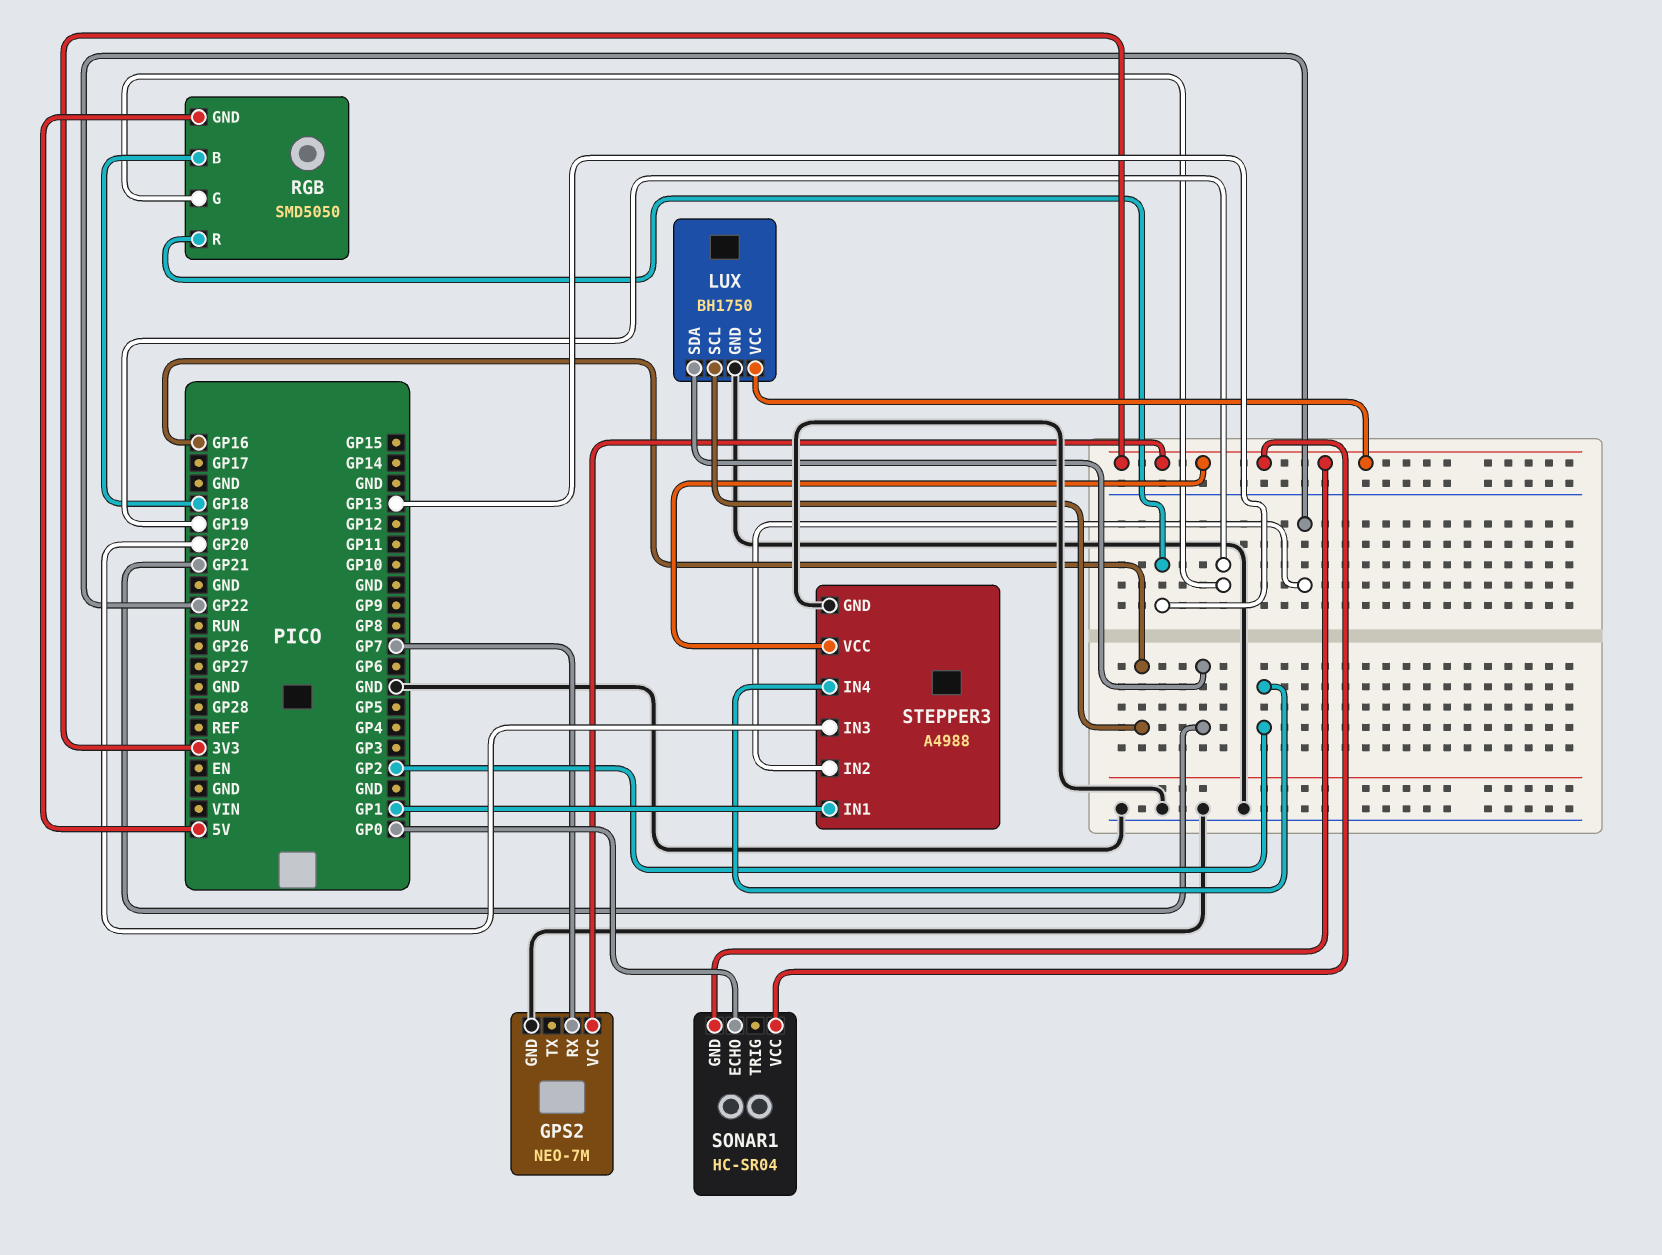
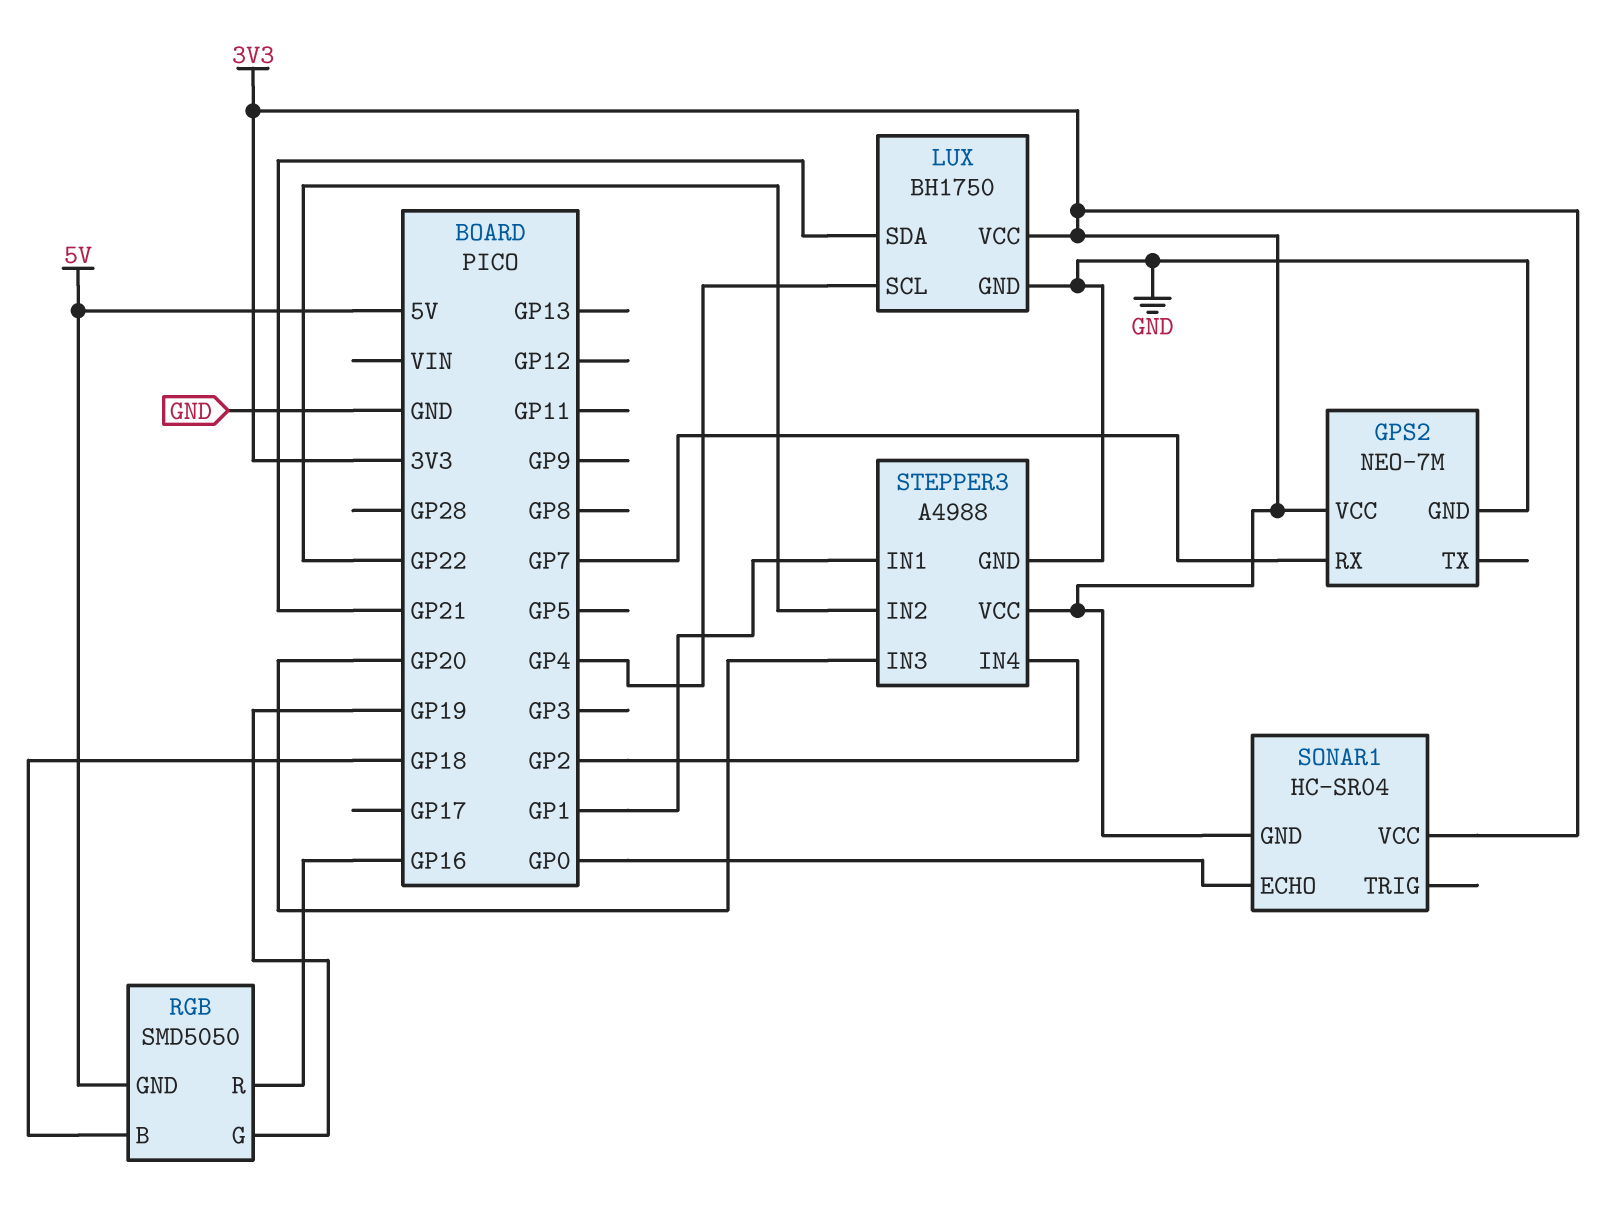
LUX pin SCL: GP16 -> GP4
RGB pin R: GP13 -> GP16

